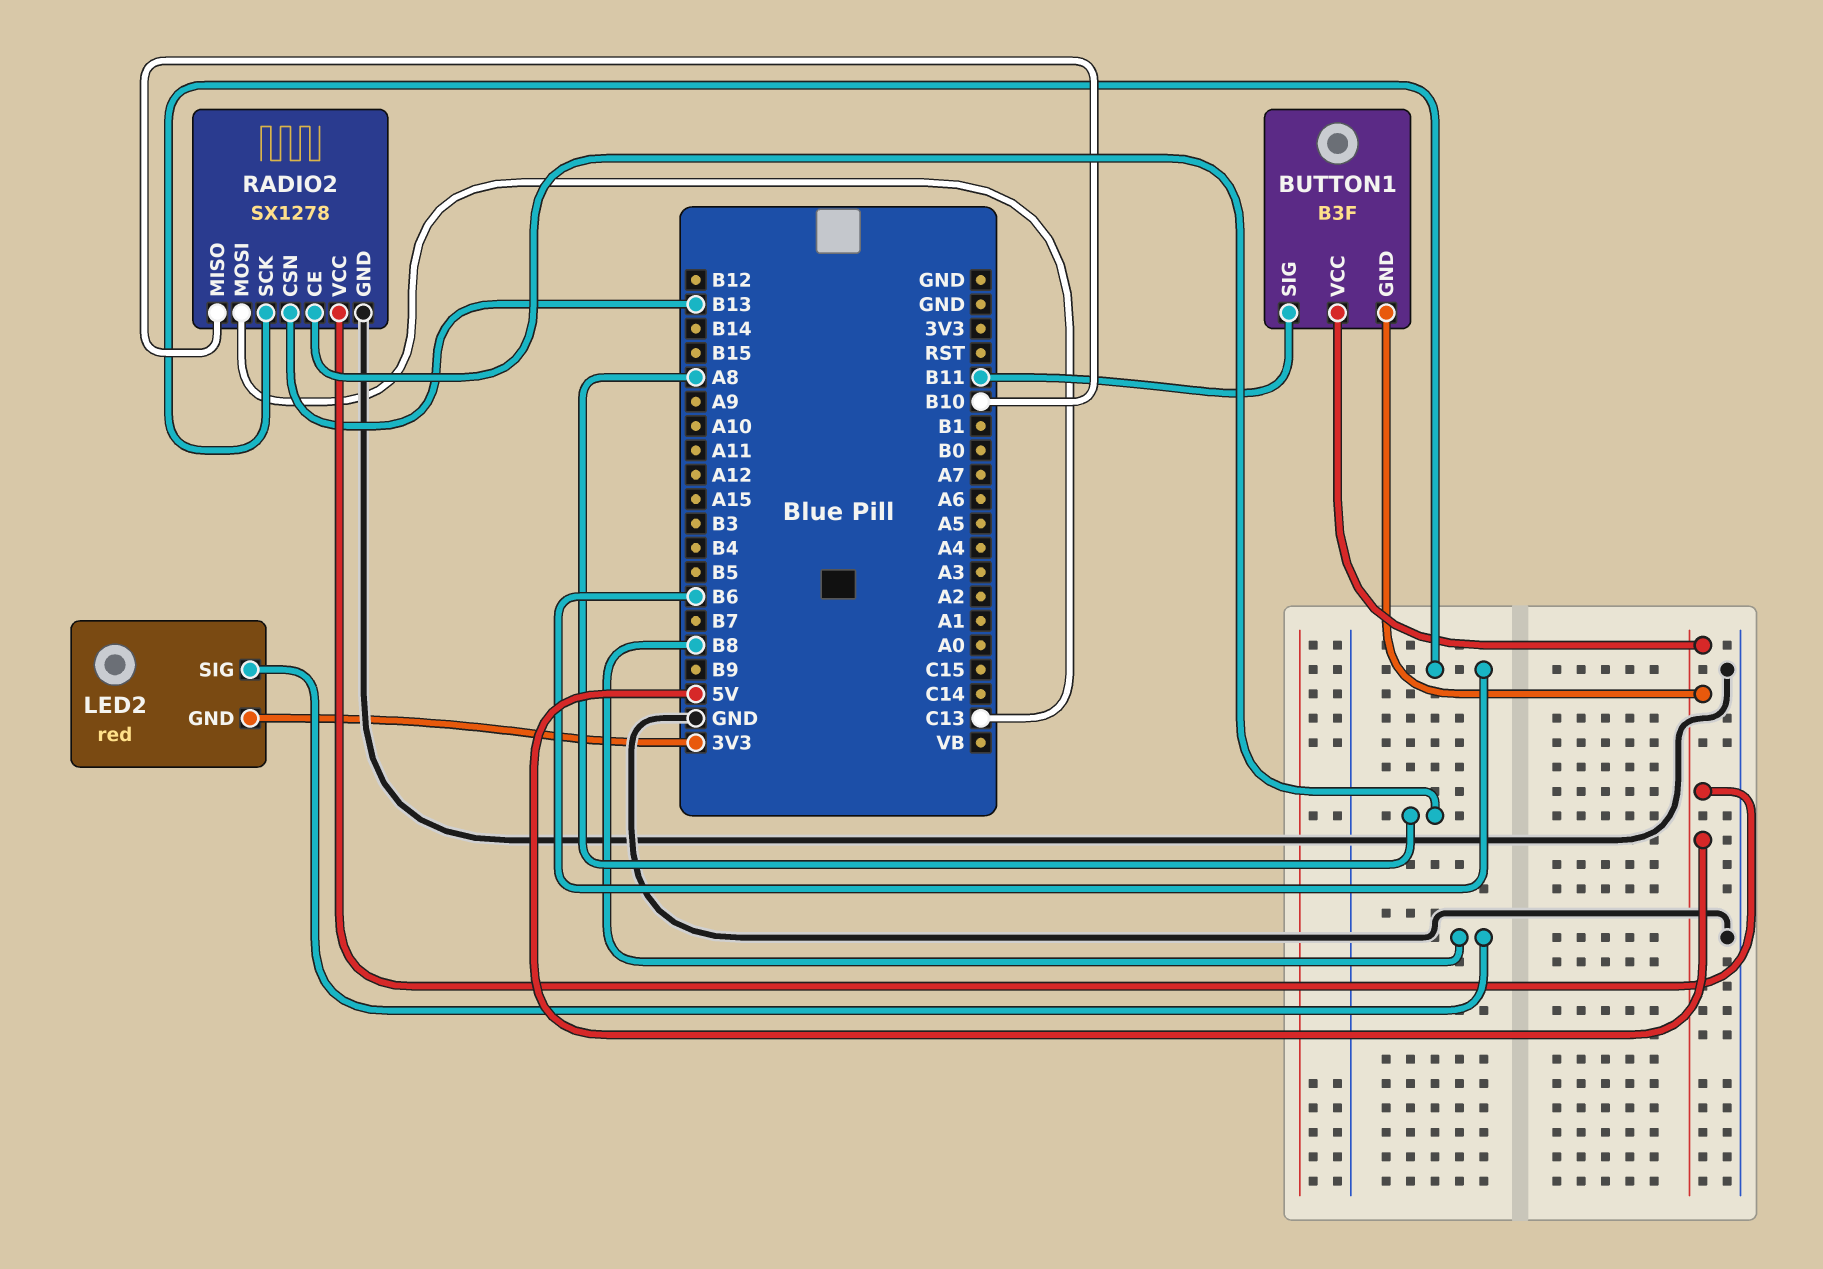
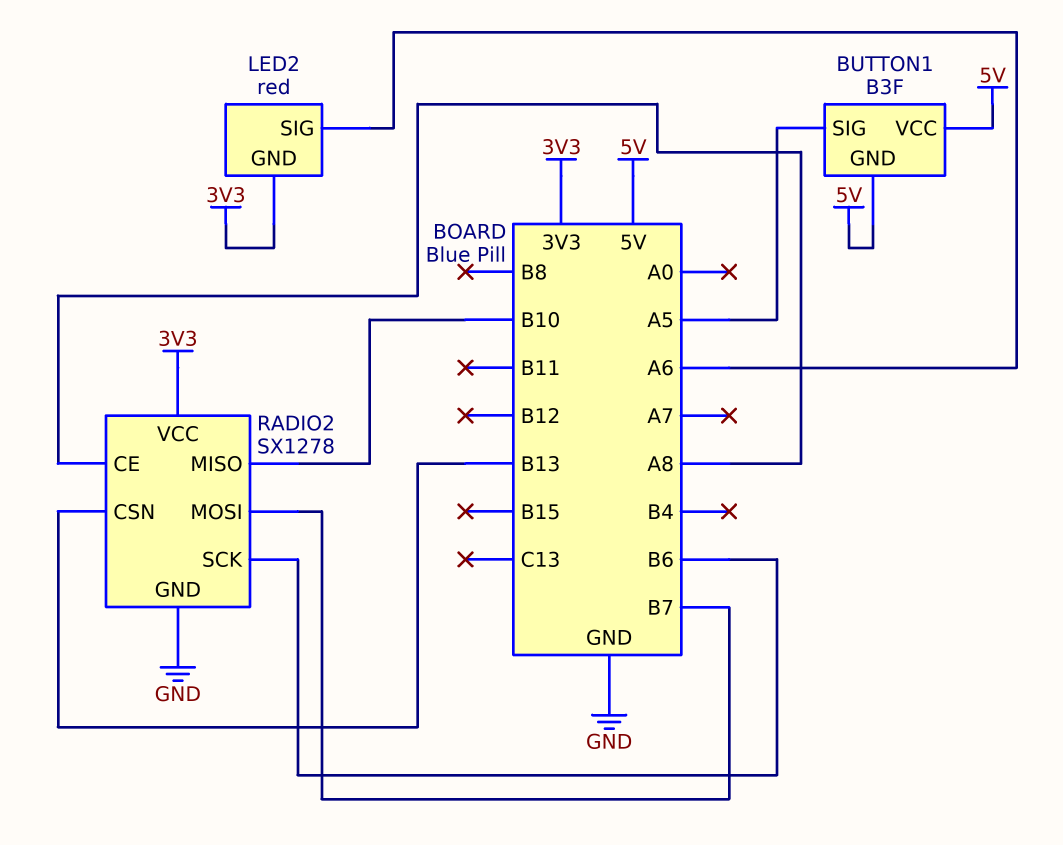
BUTTON1 pin SIG: B11 -> A5
LED2 pin SIG: B8 -> A6
RADIO2 pin MOSI: C13 -> B7
RADIO2 pin VCC: 5V -> 3V3

